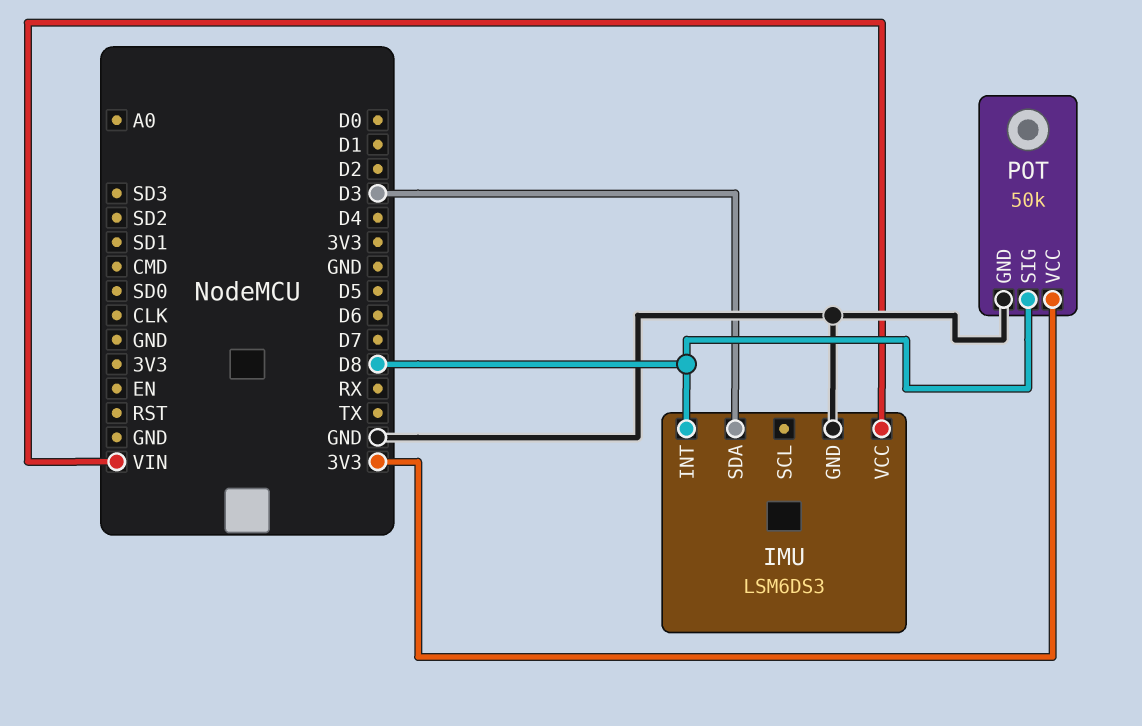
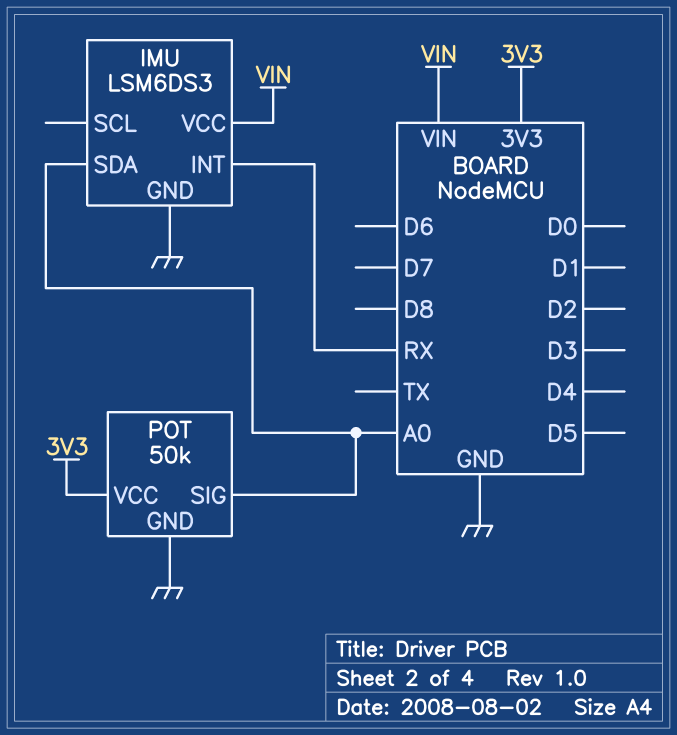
IMU pin INT: D8 -> RX
IMU pin SDA: D3 -> A0
POT pin SIG: D8 -> A0

